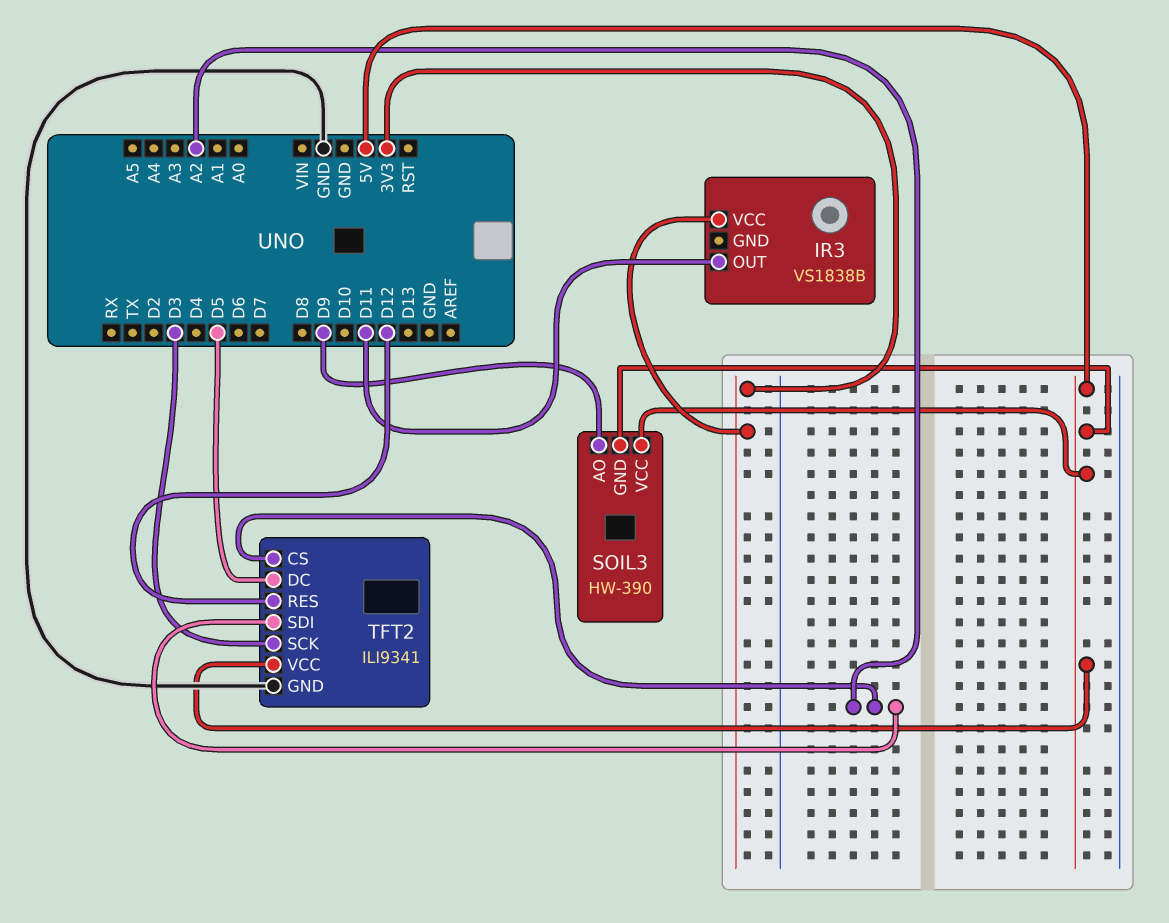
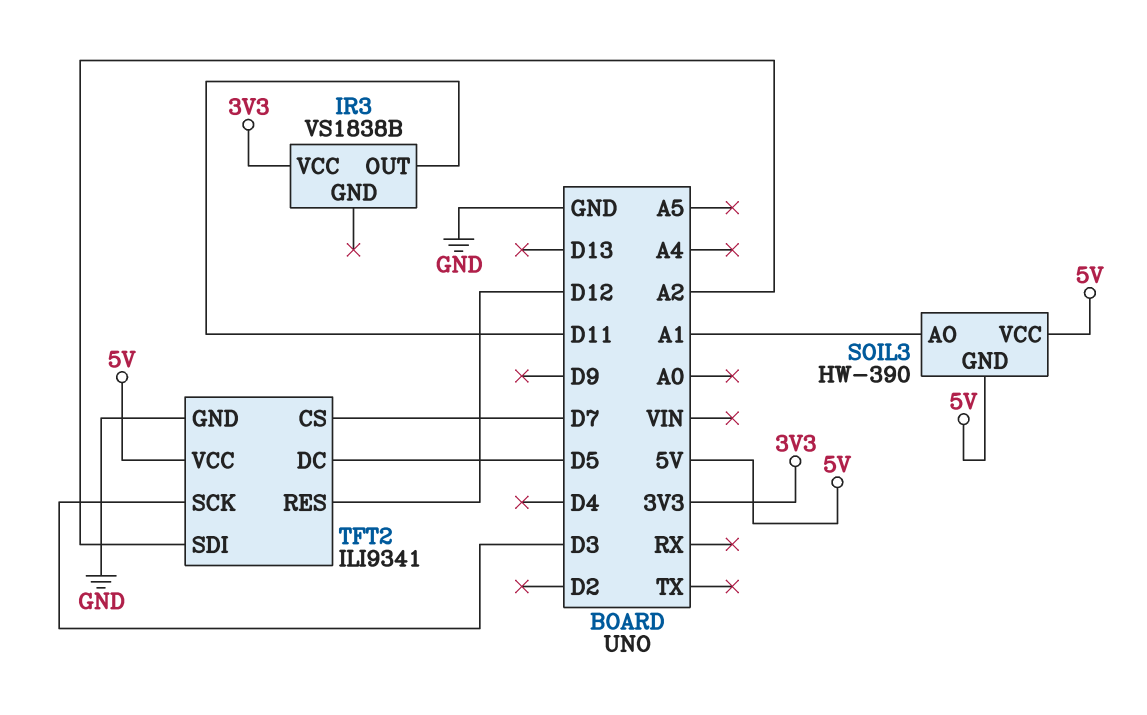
SOIL3 pin AO: D9 -> A1
TFT2 pin CS: A2 -> D7

